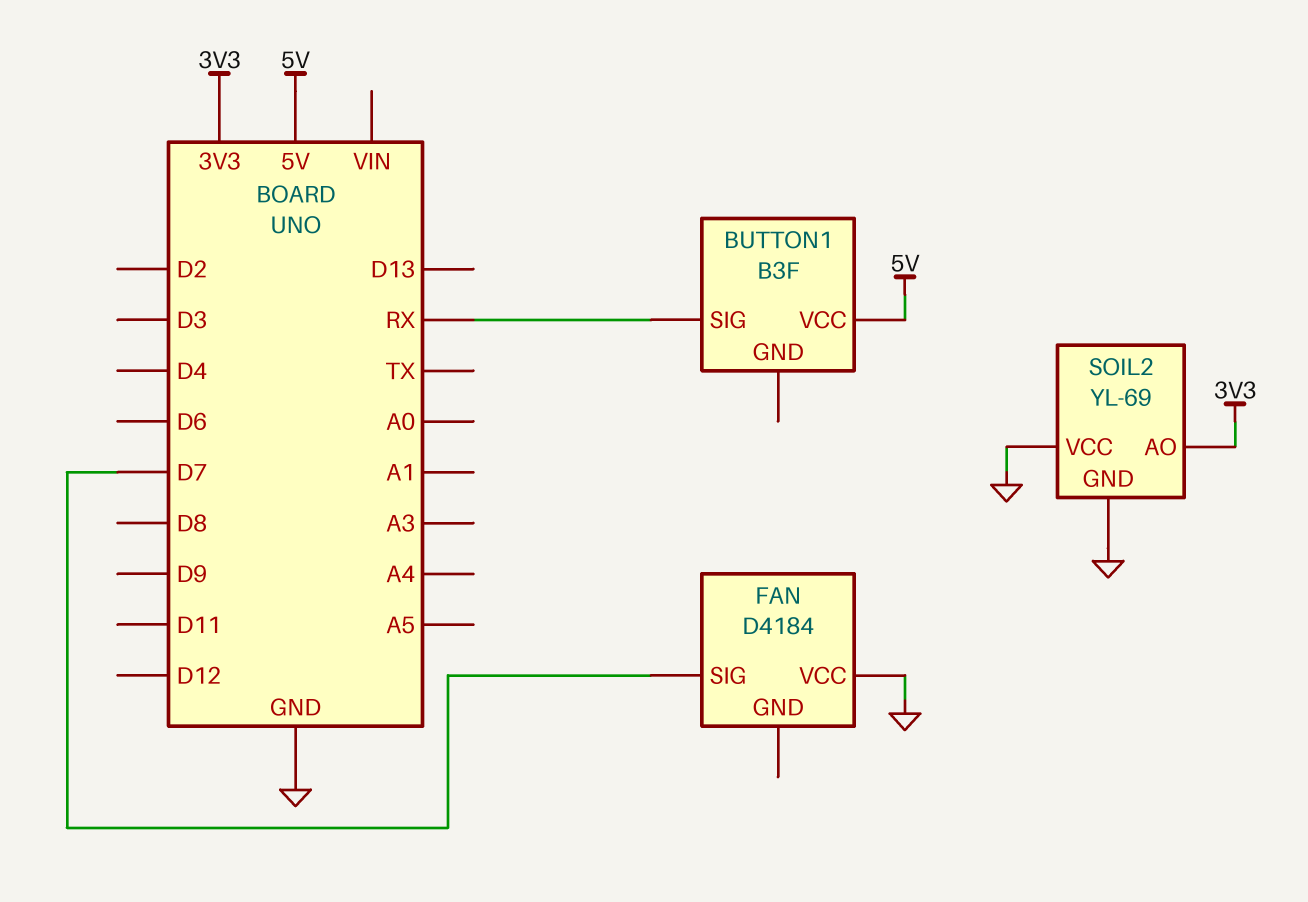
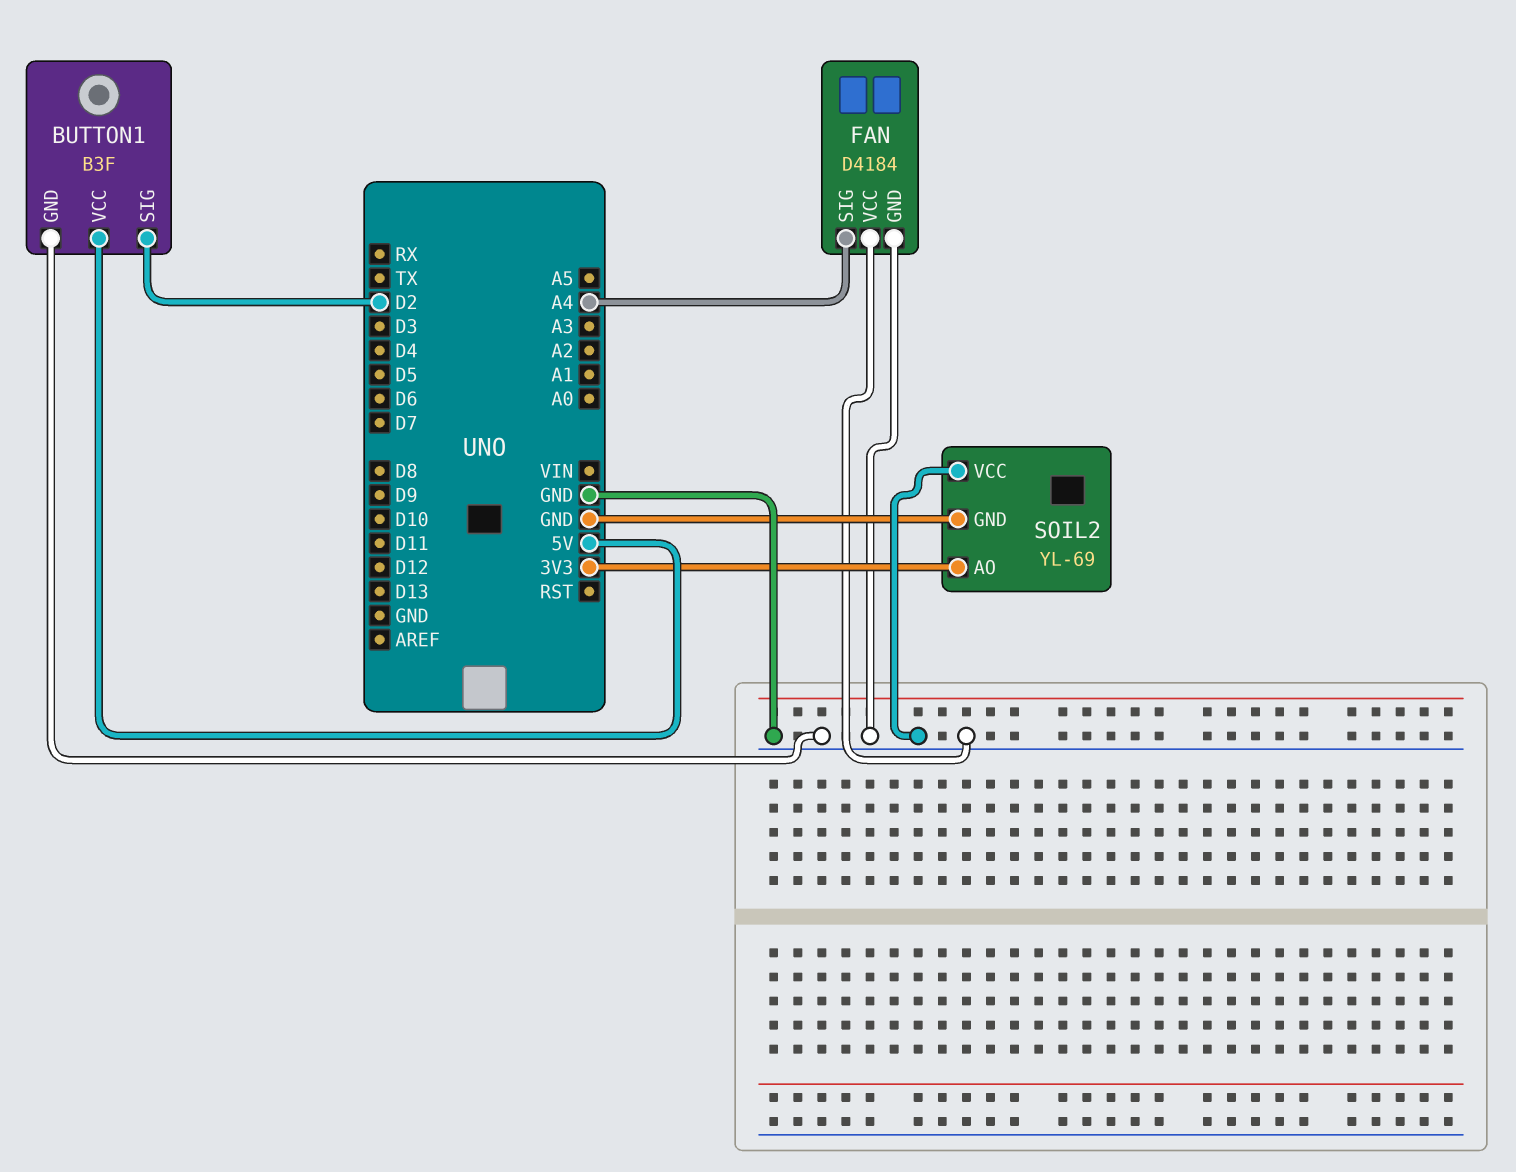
BUTTON1 pin GND: none -> GND
BUTTON1 pin SIG: RX -> D2
FAN pin GND: none -> GND
FAN pin SIG: D7 -> A4

